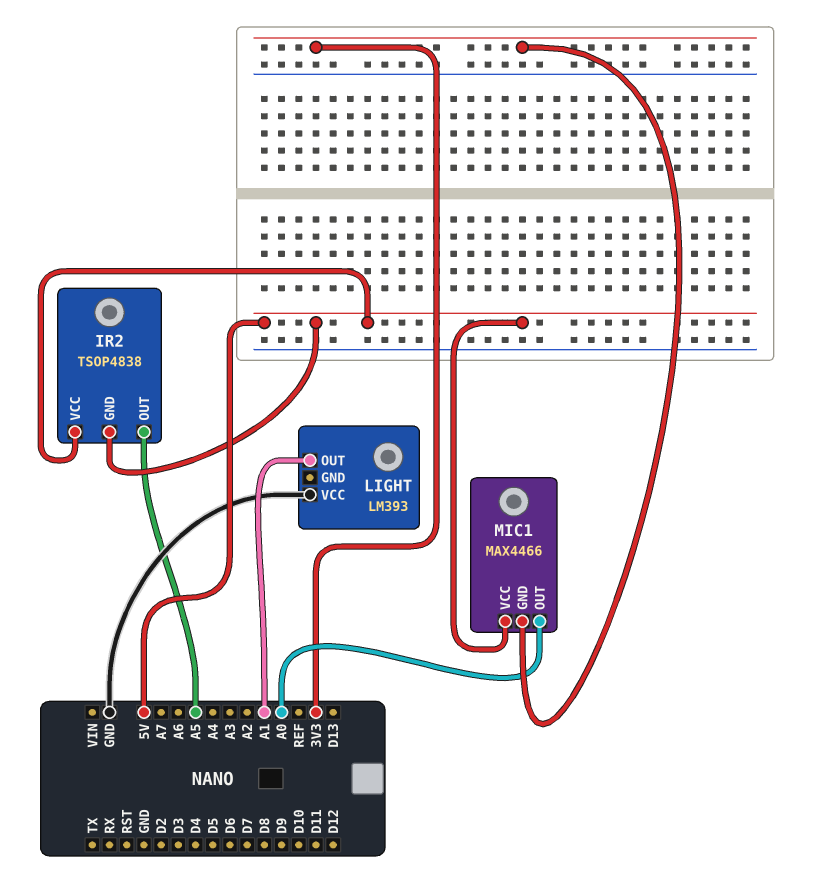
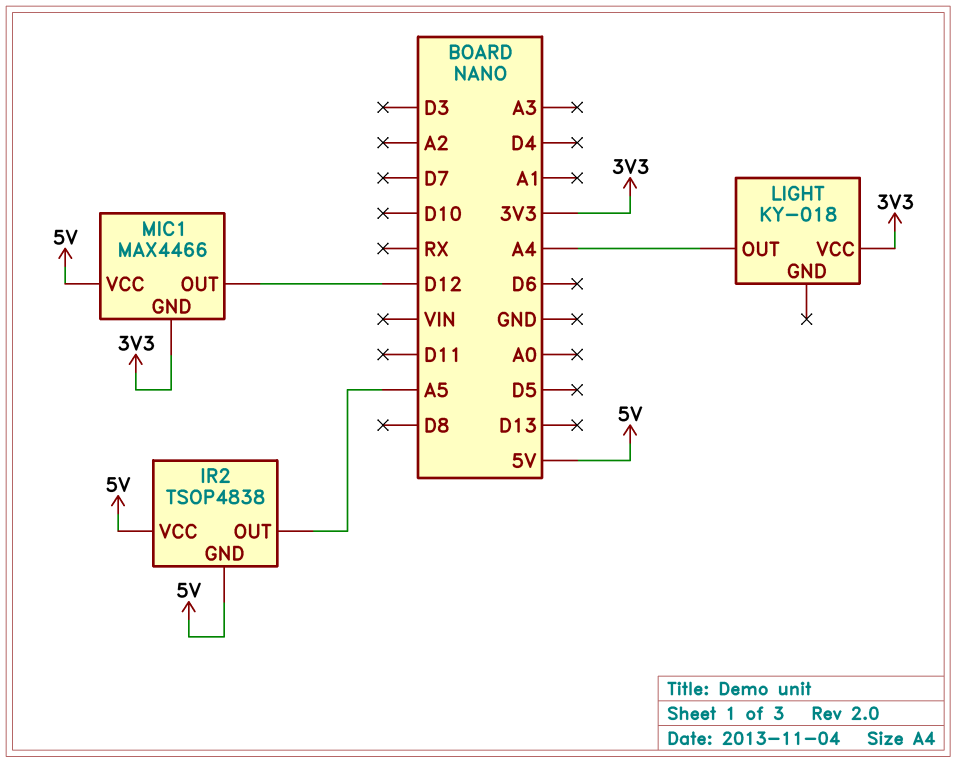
LIGHT: LM393 -> KY-018
LIGHT pin OUT: A1 -> A4
LIGHT pin VCC: GND -> 3V3
MIC1 pin OUT: A0 -> D12

